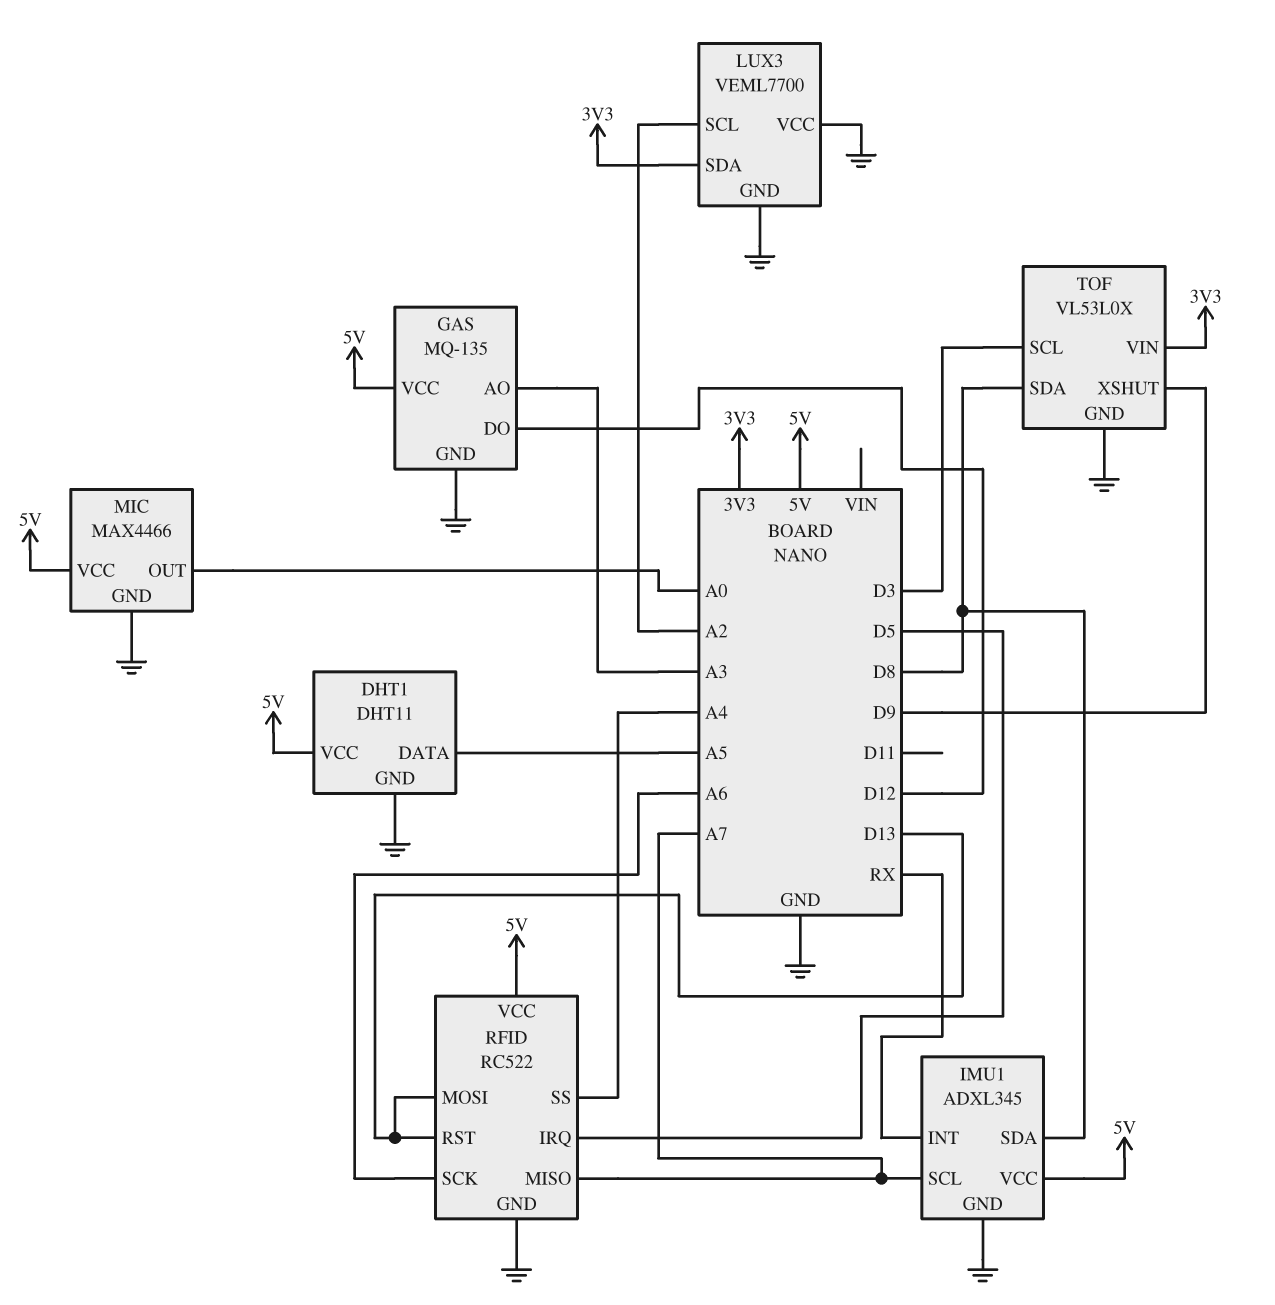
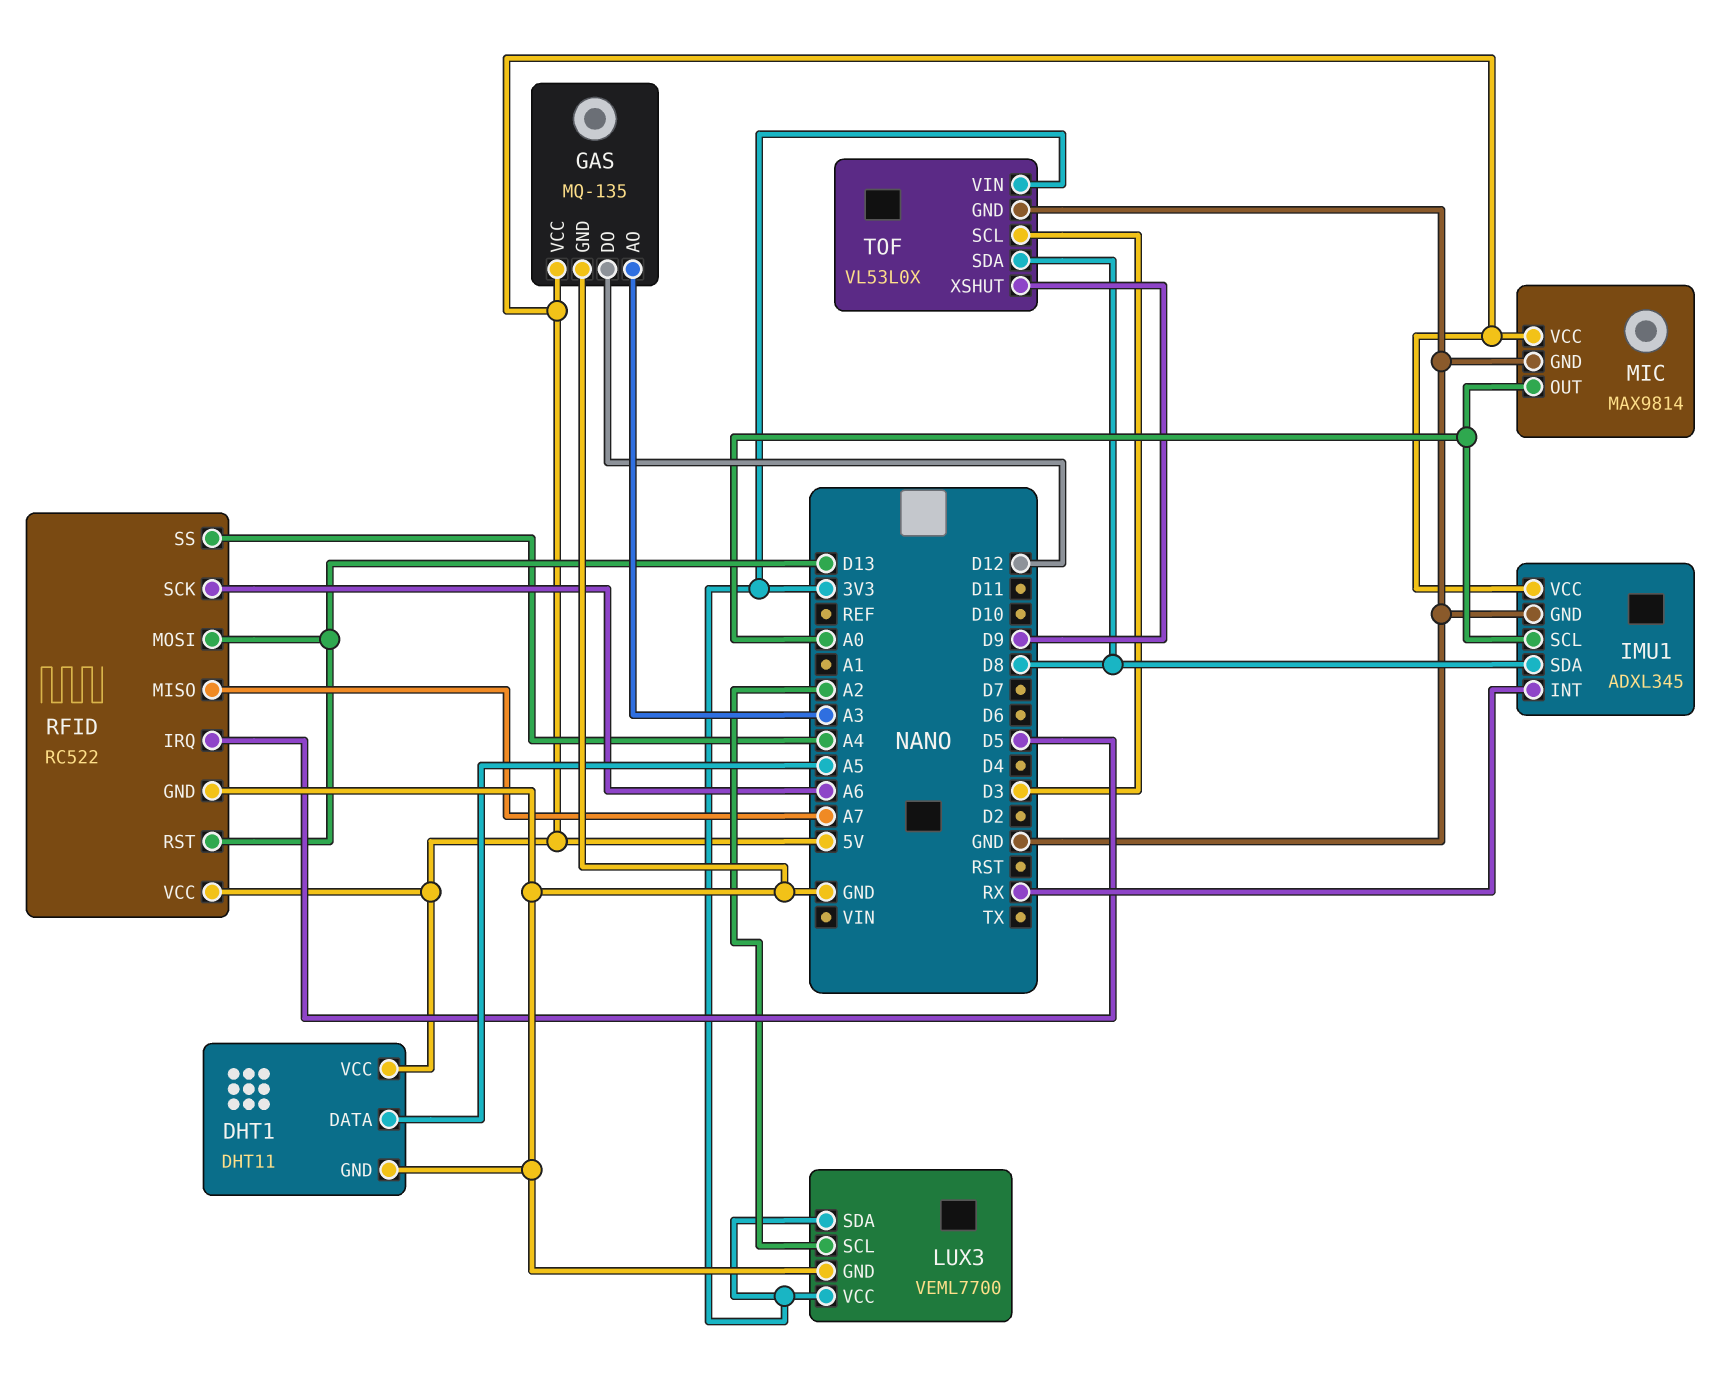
IMU1 pin SCL: A7 -> A0
LUX3 pin VCC: GND -> 3V3
MIC: MAX4466 -> MAX9814

